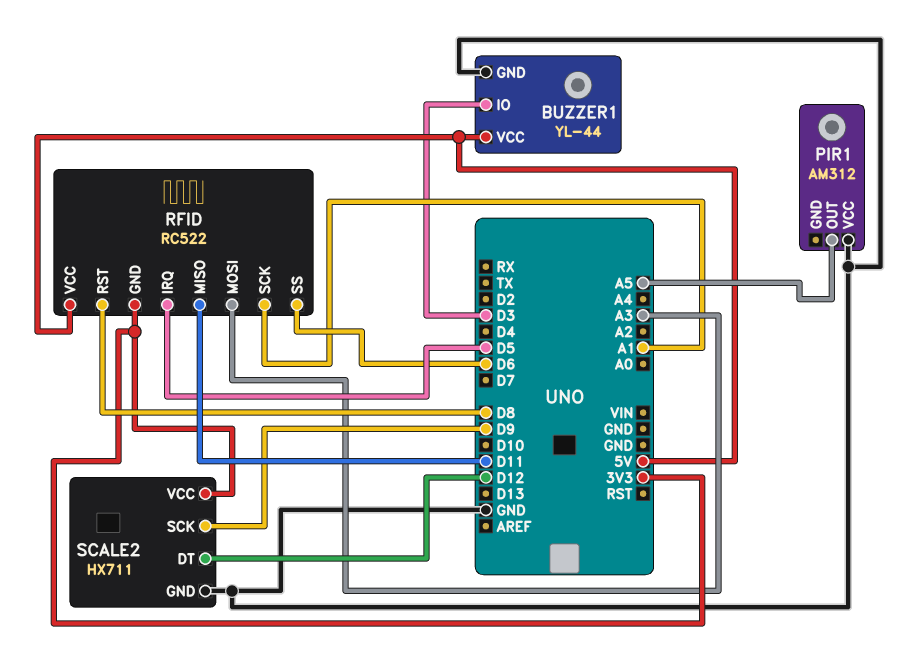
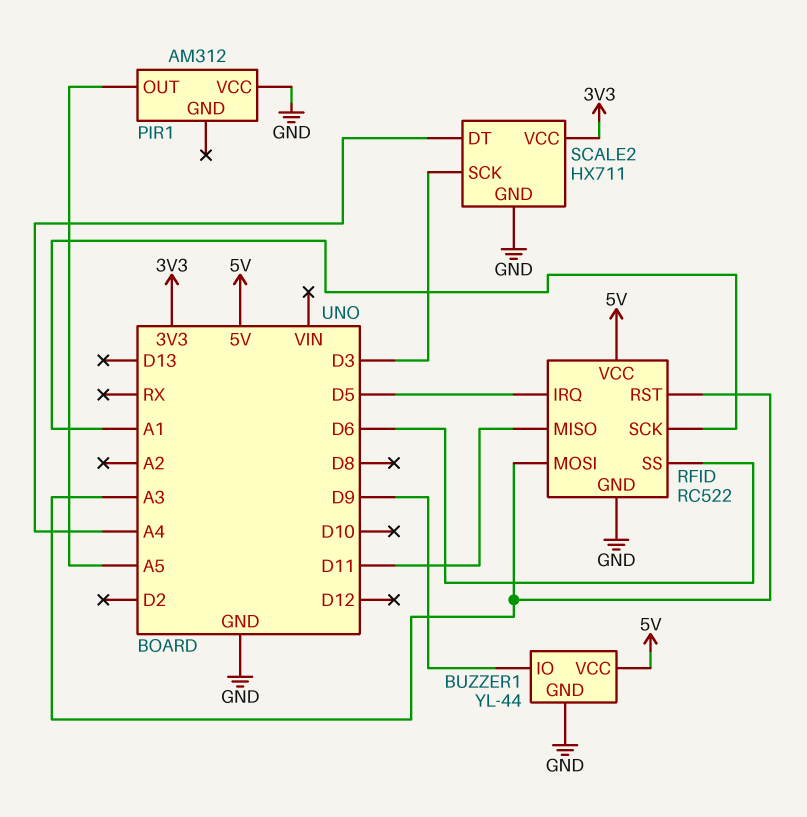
BUZZER1 pin IO: D3 -> D9
RFID pin GND: 3V3 -> GND
RFID pin RST: D8 -> A3
SCALE2 pin DT: D12 -> A4
SCALE2 pin SCK: D9 -> D3

